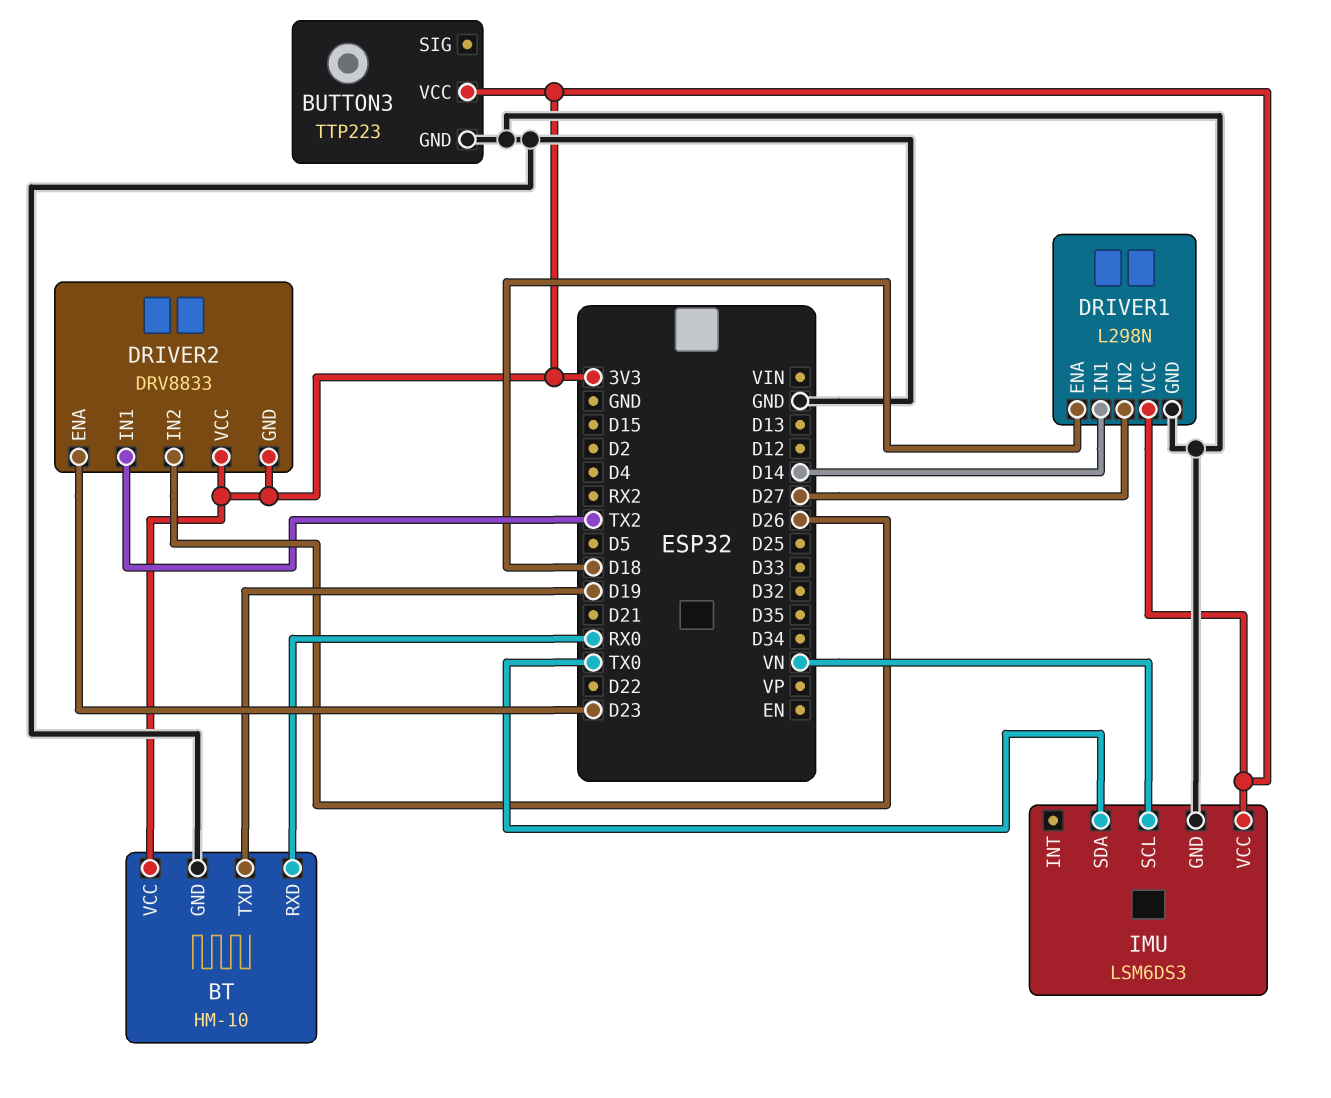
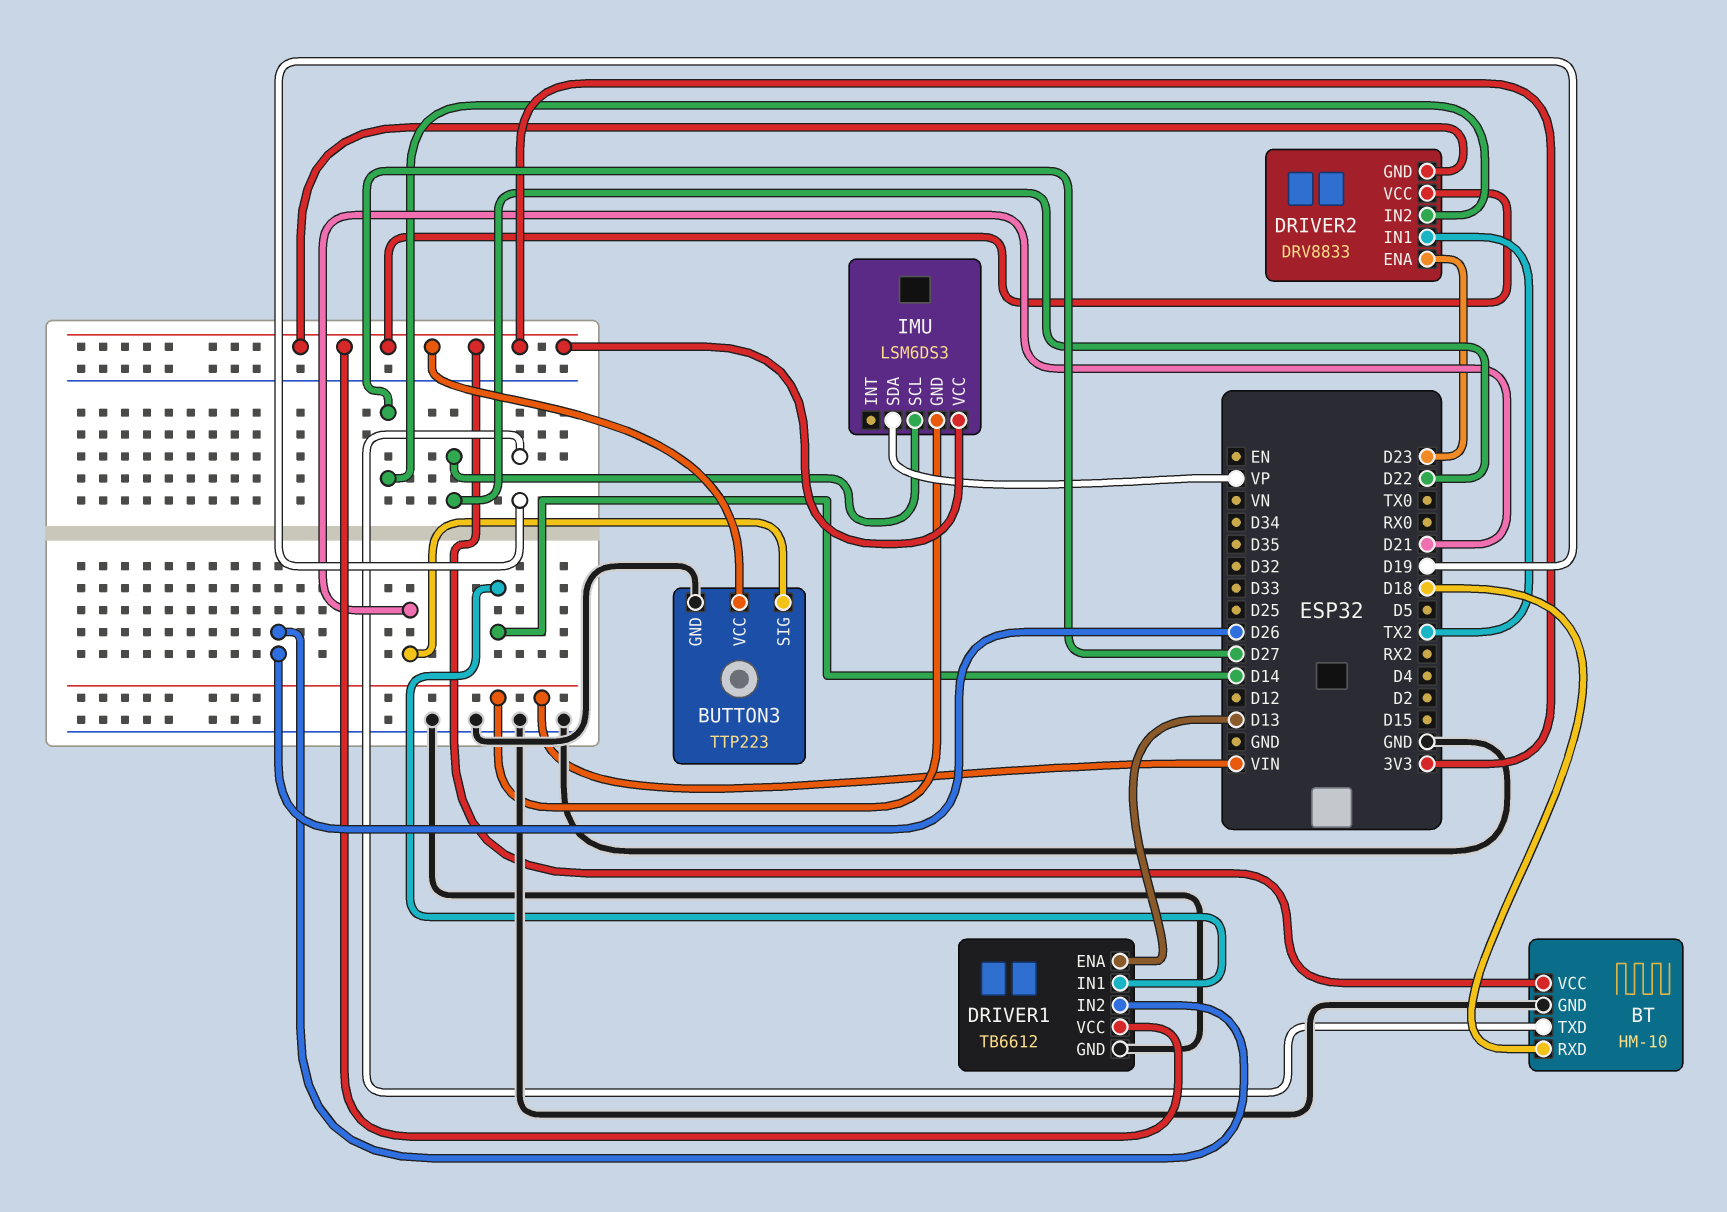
BT pin RXD: RX0 -> D18
BUTTON3 pin SIG: none -> D21
DRIVER1: L298N -> TB6612
DRIVER1 pin ENA: D18 -> D13
DRIVER1 pin IN2: D27 -> D26
DRIVER2 pin IN2: D26 -> D27
IMU pin GND: GND -> VIN
IMU pin SCL: VN -> D22
IMU pin SDA: TX0 -> VP

